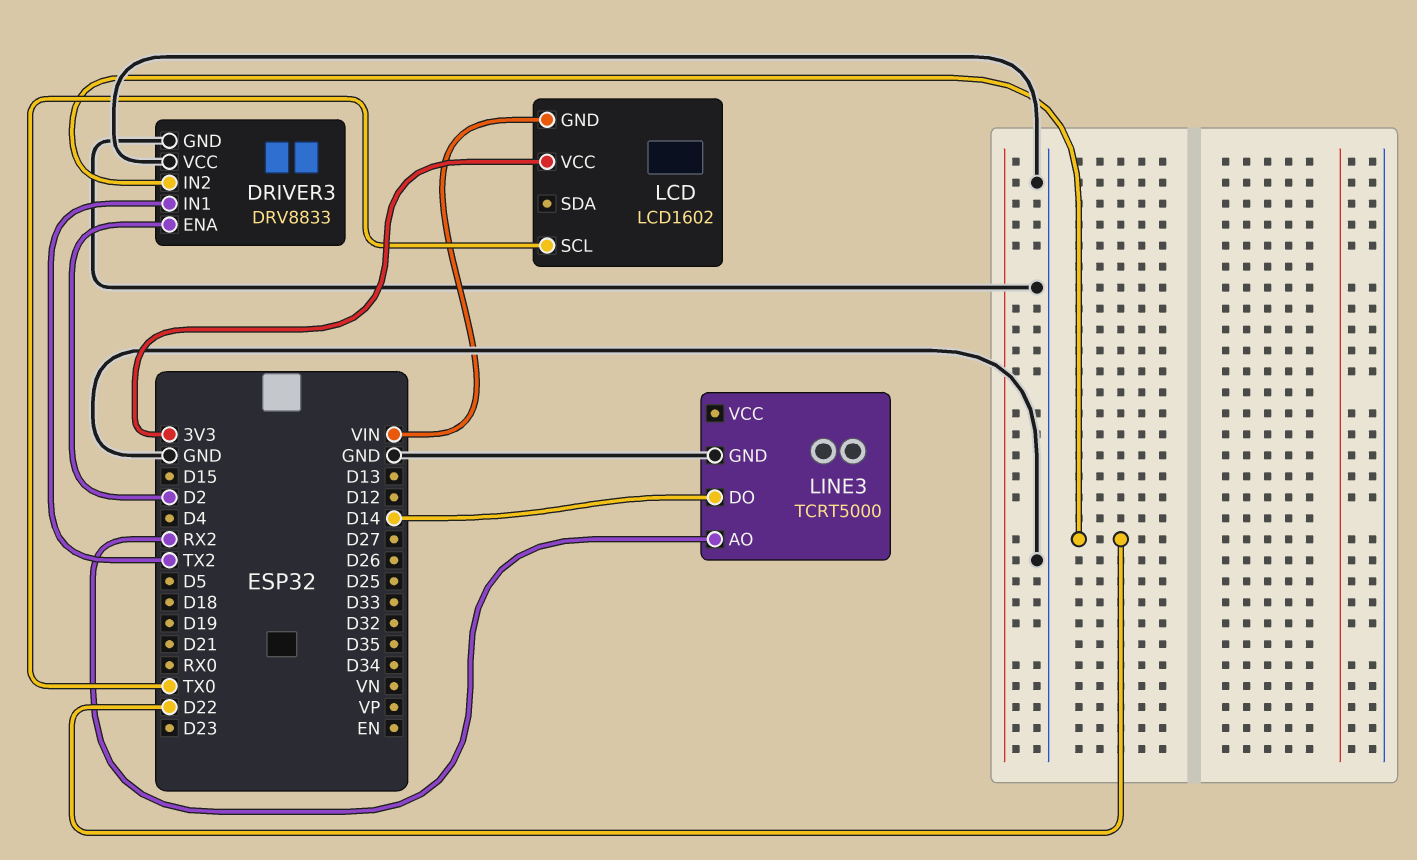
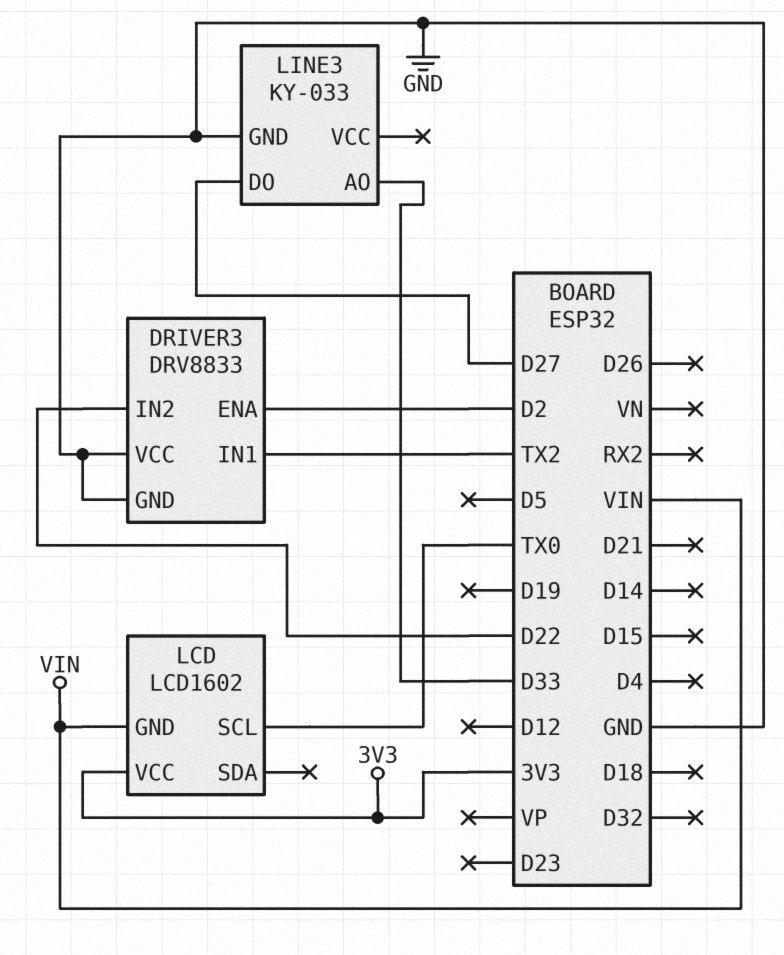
LINE3: TCRT5000 -> KY-033
LINE3 pin AO: RX2 -> D33
LINE3 pin DO: D14 -> D27

